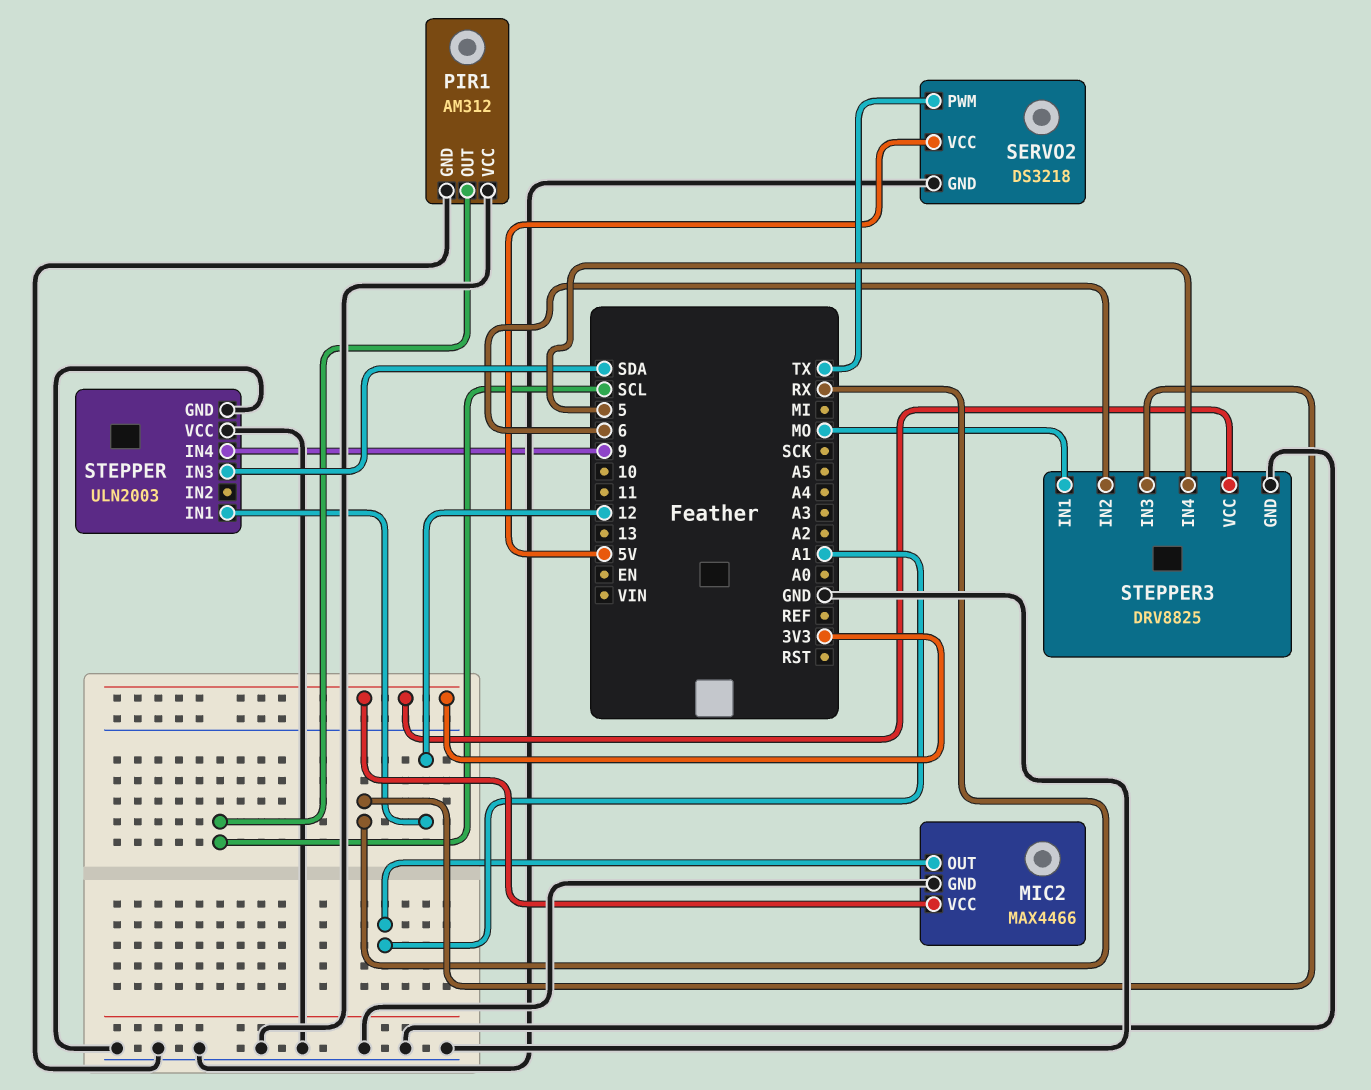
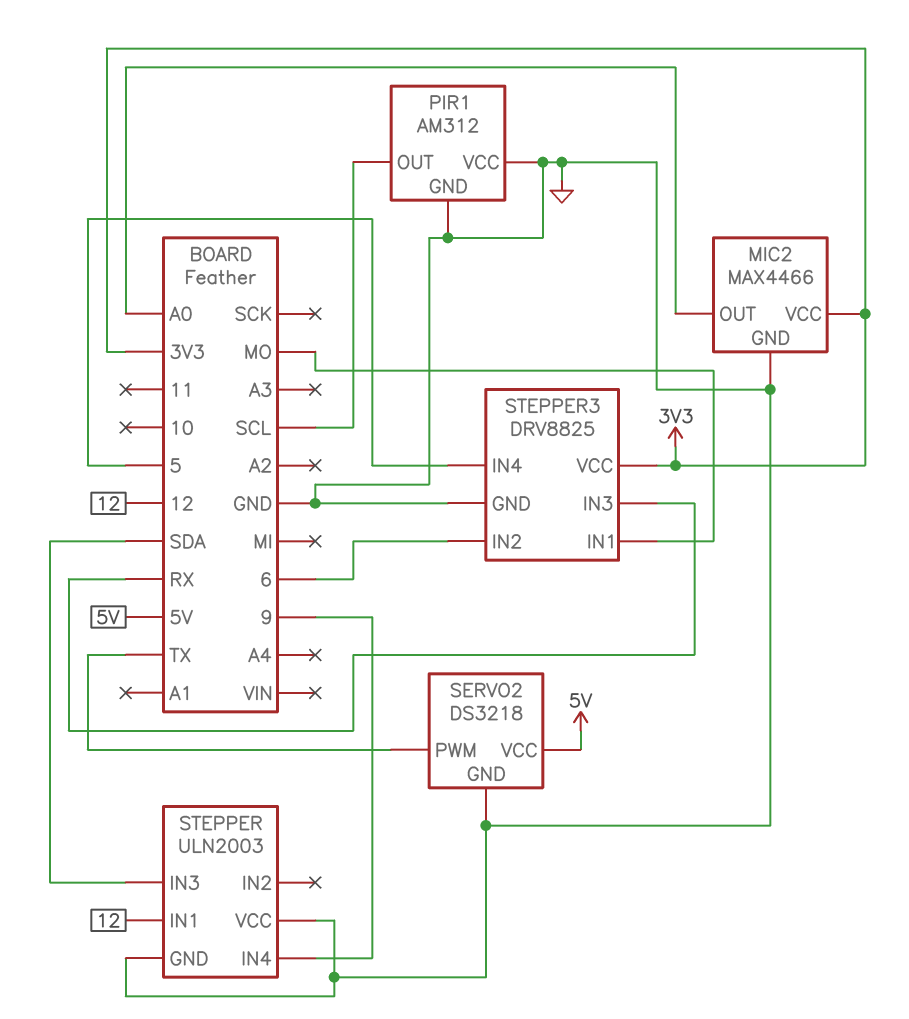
MIC2 pin OUT: A1 -> A0

